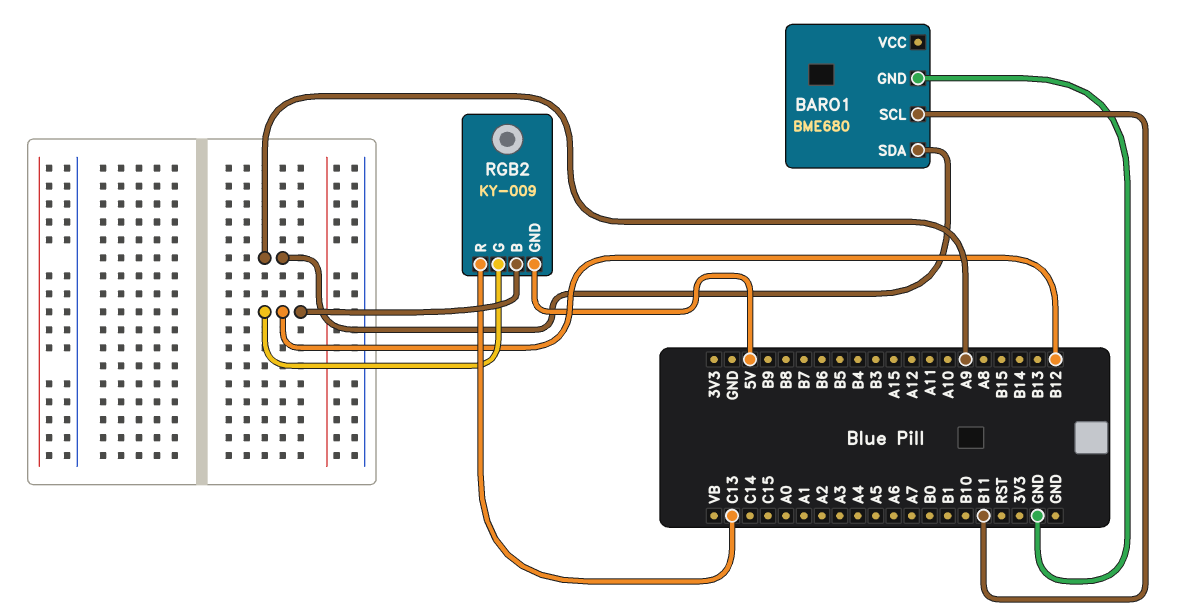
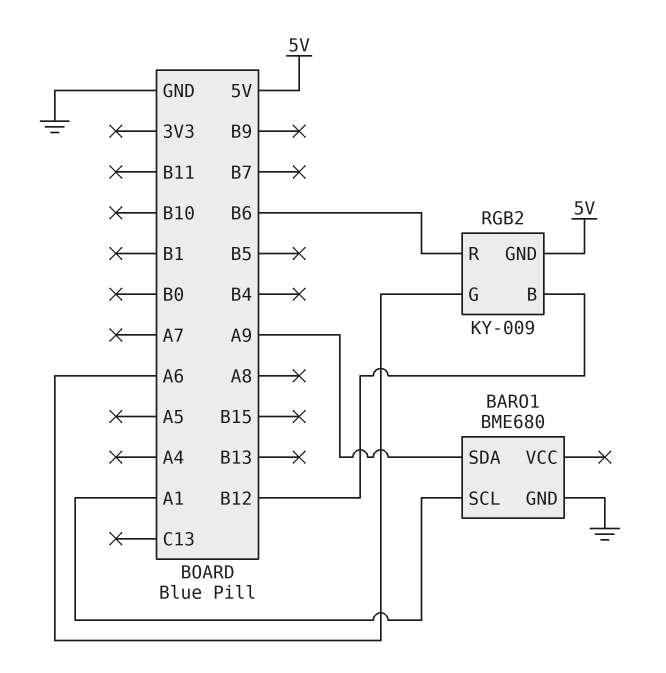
BARO1 pin SCL: B11 -> A1
RGB2 pin G: B12 -> A6
RGB2 pin R: C13 -> B6

